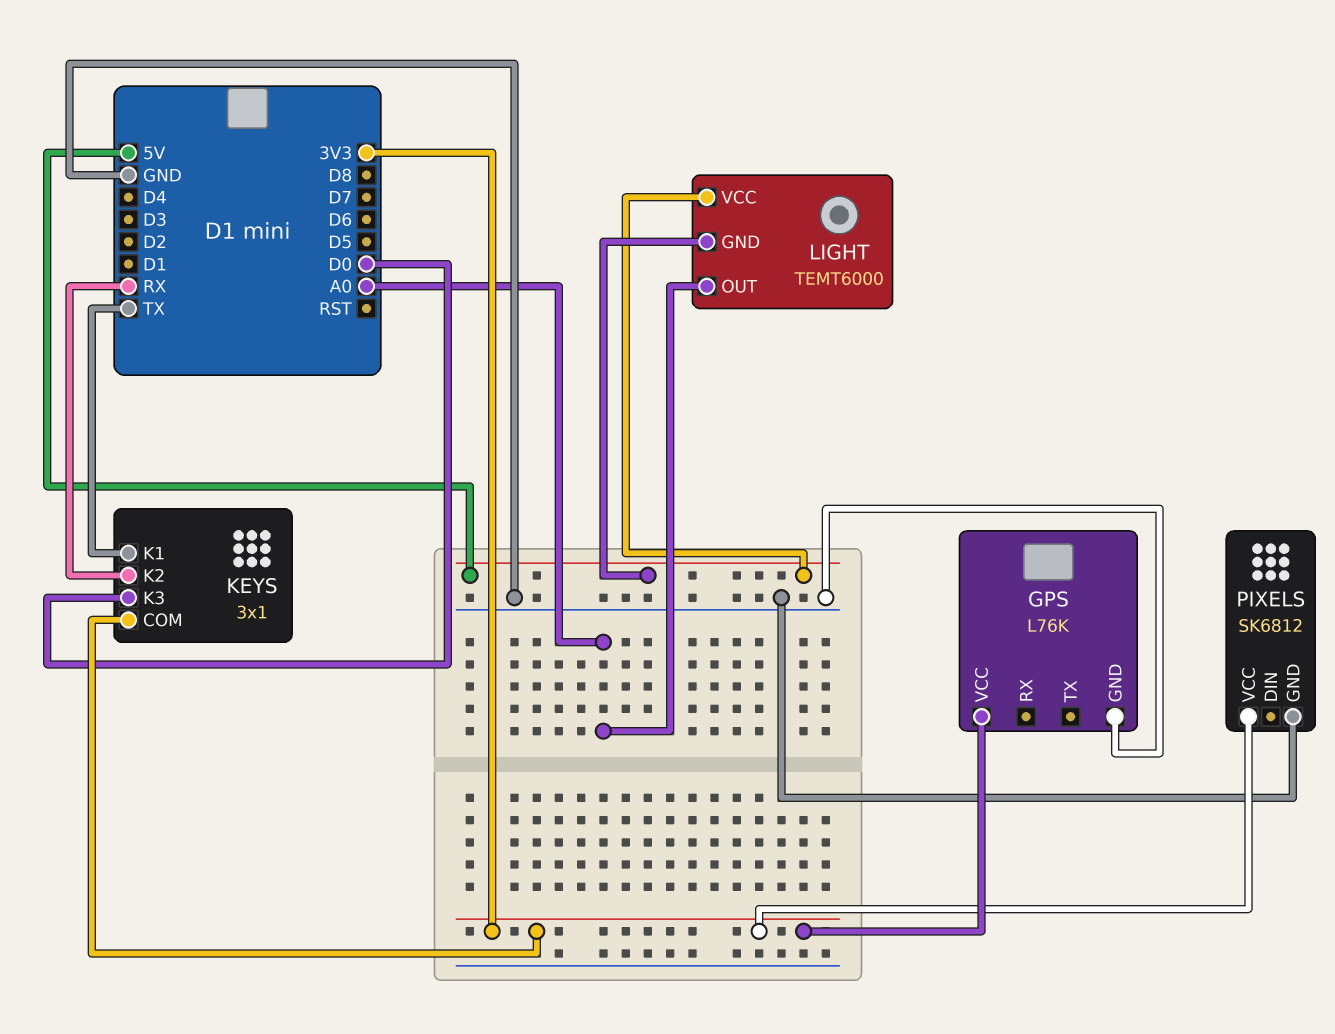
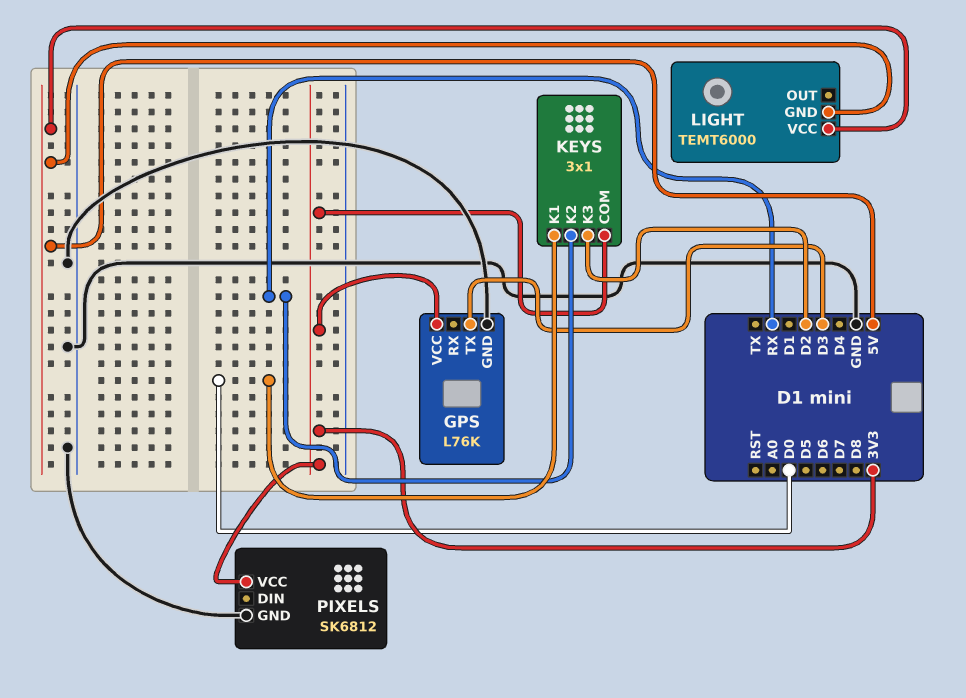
GPS pin TX: none -> D3
KEYS pin K1: TX -> D0
KEYS pin K3: D0 -> D2
LIGHT pin OUT: A0 -> none

